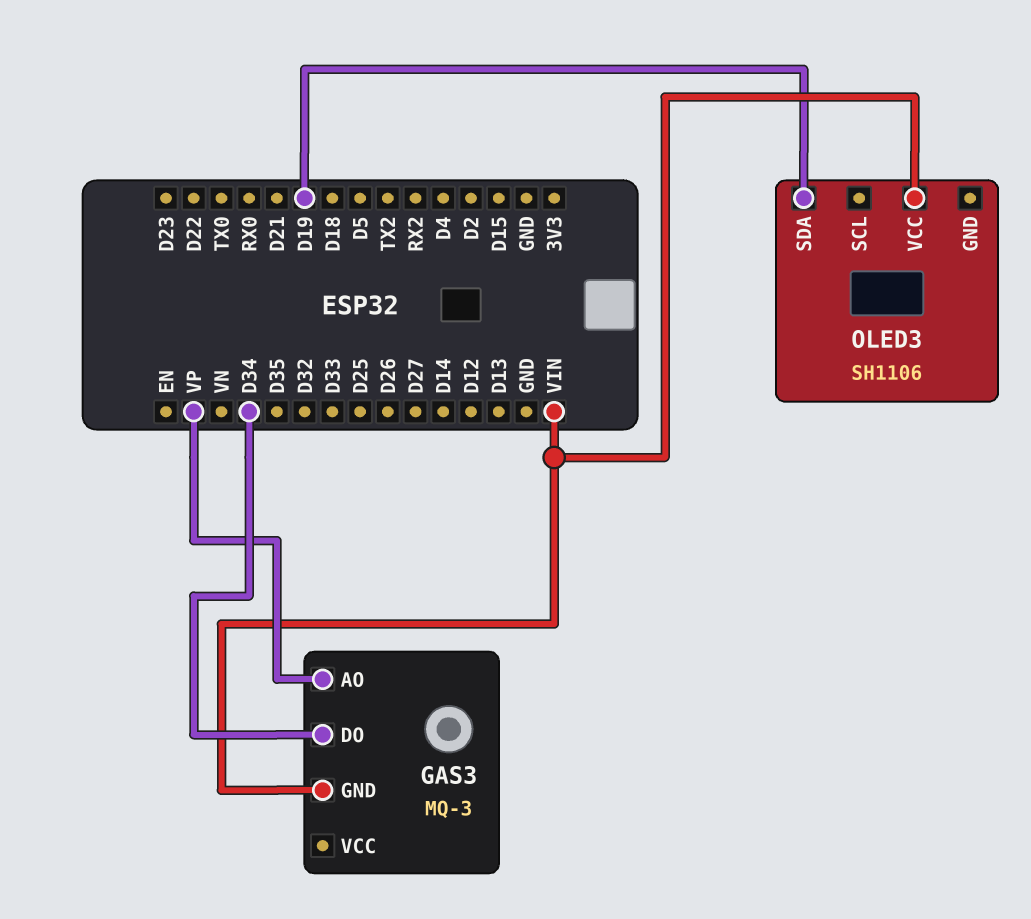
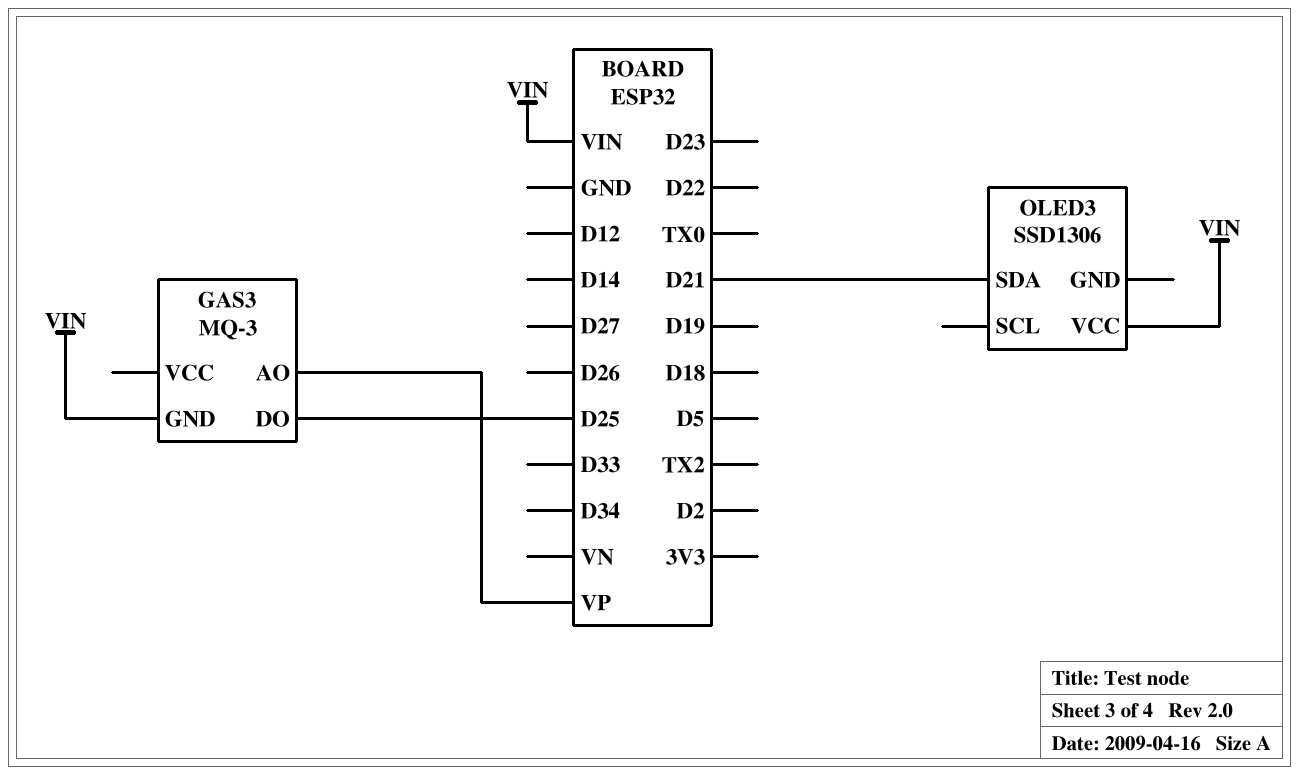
GAS3 pin DO: D34 -> D25
OLED3: SH1106 -> SSD1306
OLED3 pin SDA: D19 -> D21

